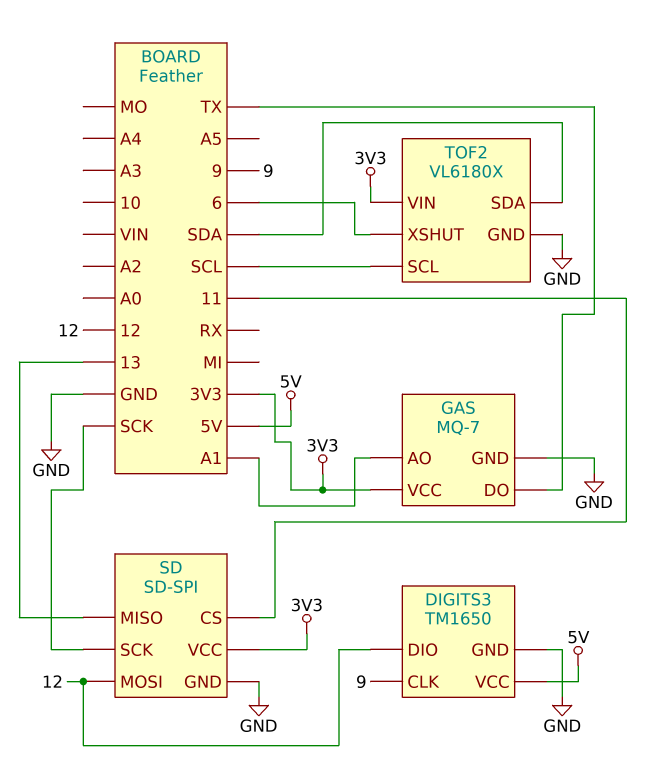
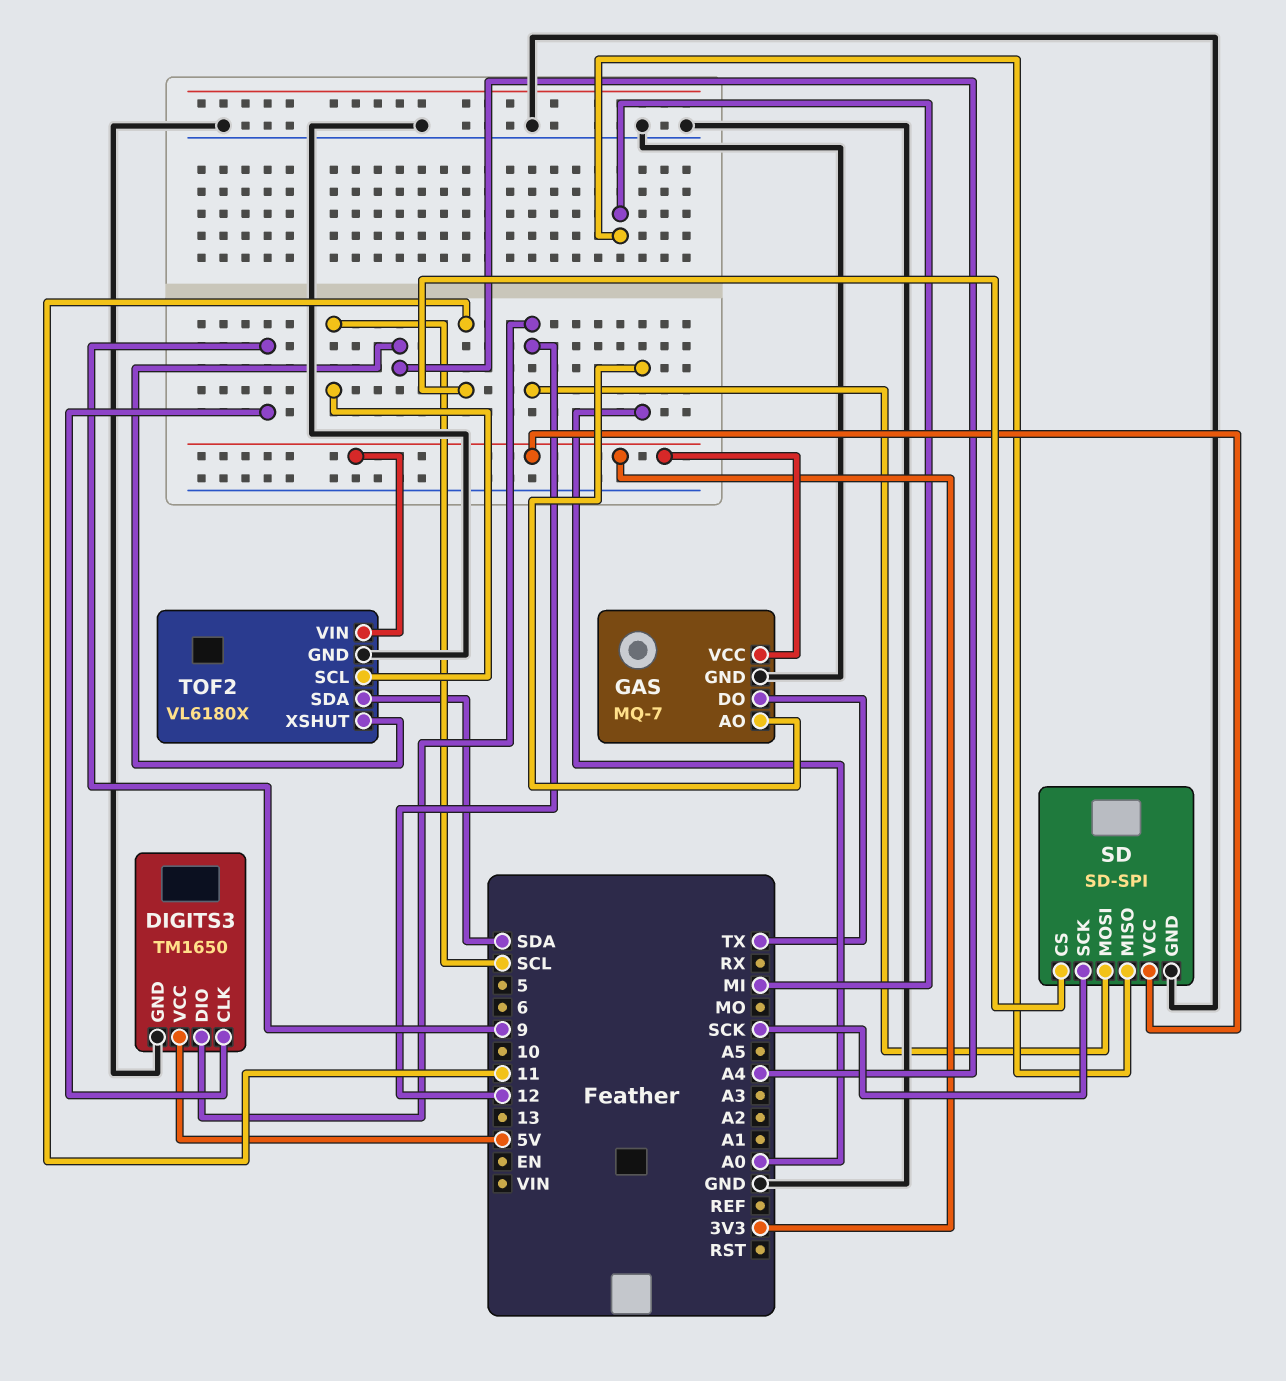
GAS pin AO: A1 -> A0
SD pin MISO: 13 -> MI
TOF2 pin XSHUT: 6 -> A4

